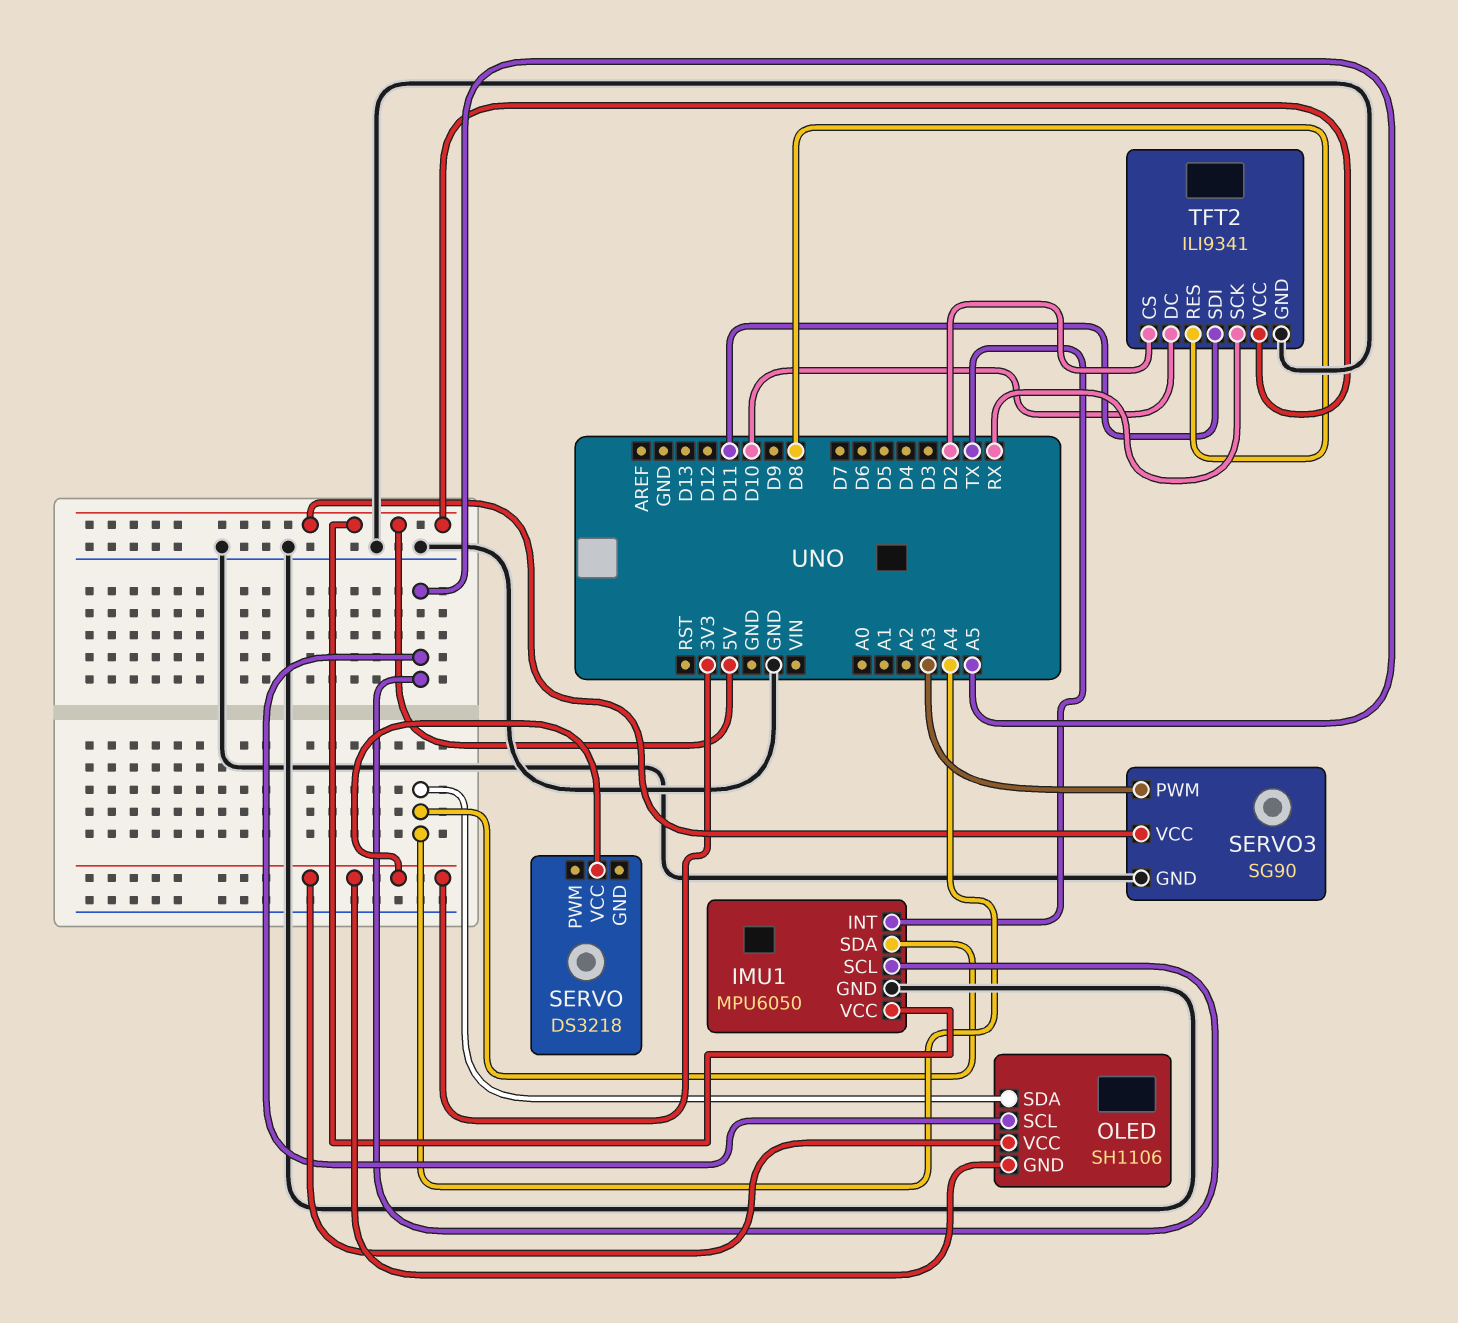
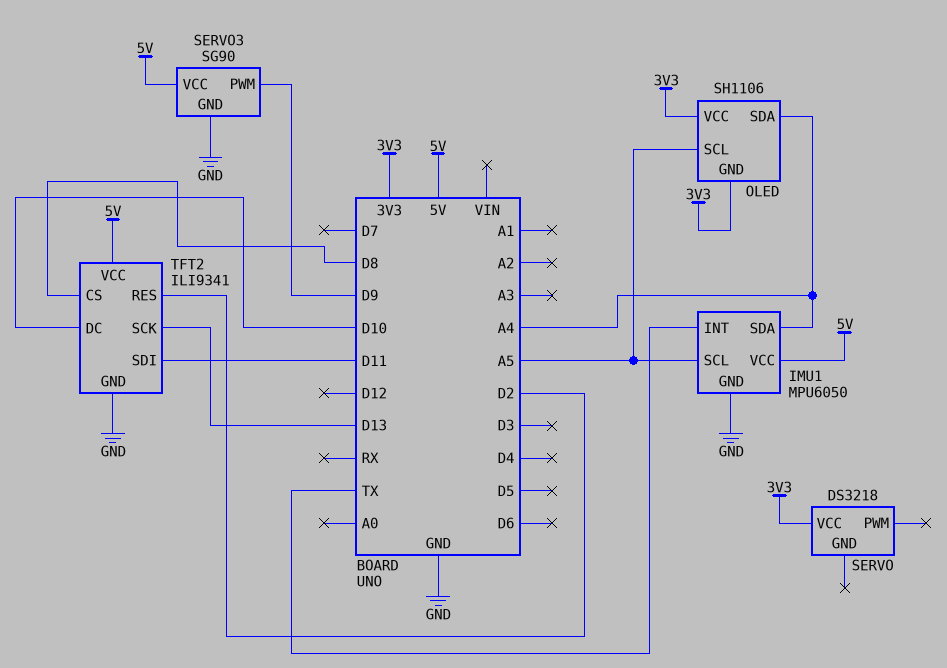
SERVO3 pin PWM: A3 -> D9
TFT2 pin CS: D2 -> D8
TFT2 pin RES: D8 -> D2
TFT2 pin SCK: RX -> D13

